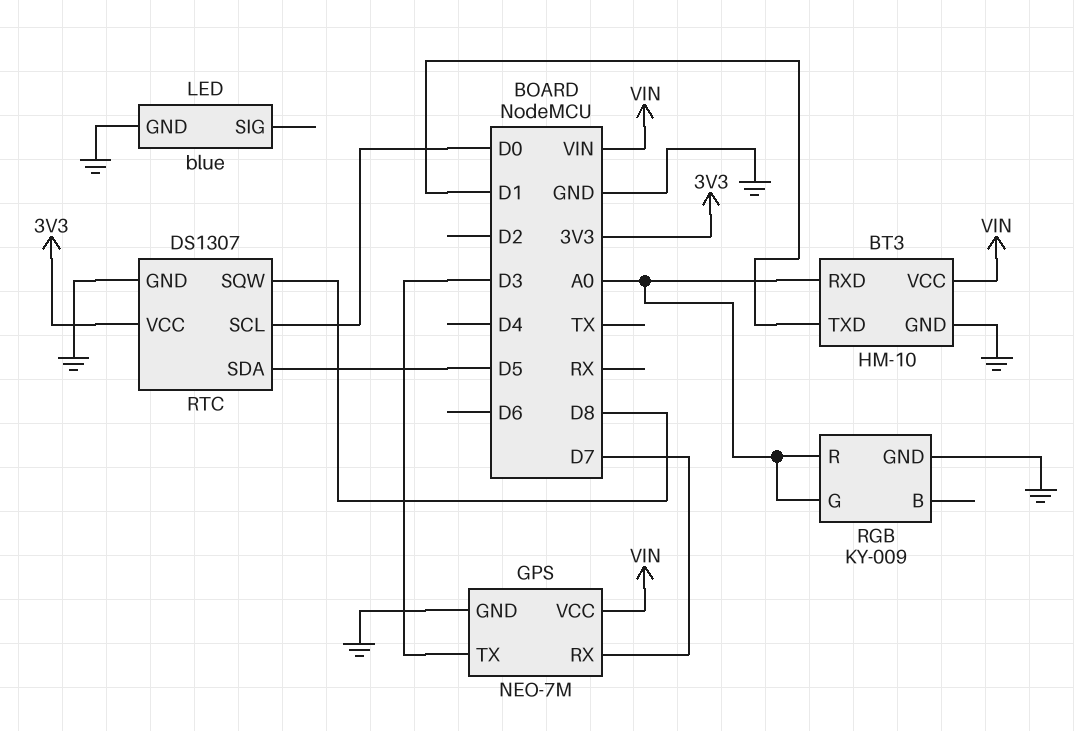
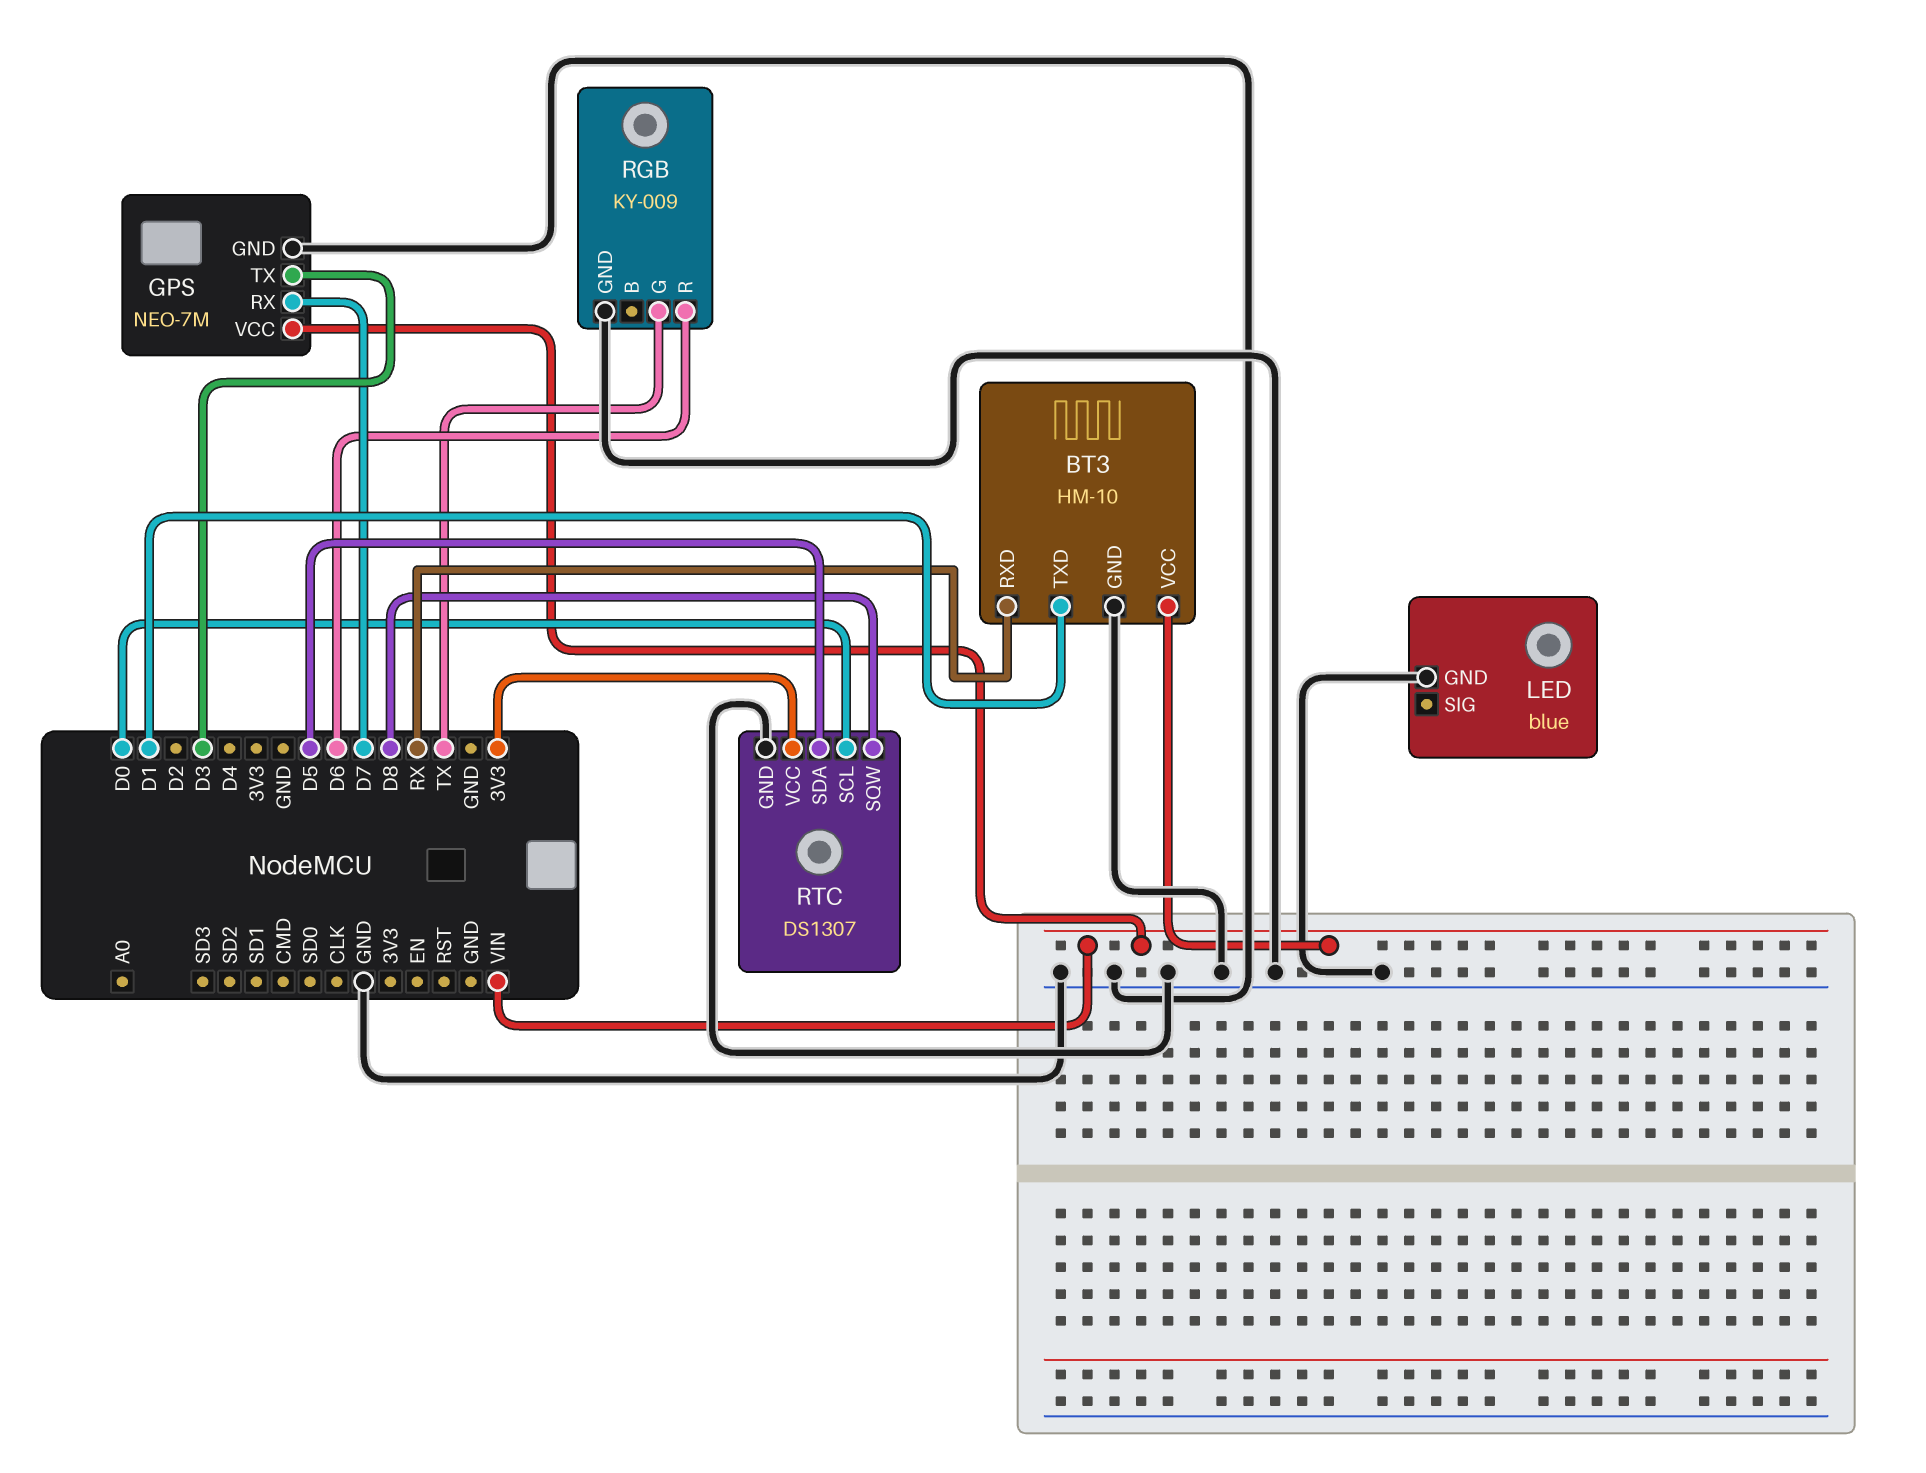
BT3 pin RXD: A0 -> RX
RGB pin G: A0 -> TX
RGB pin R: A0 -> D6

